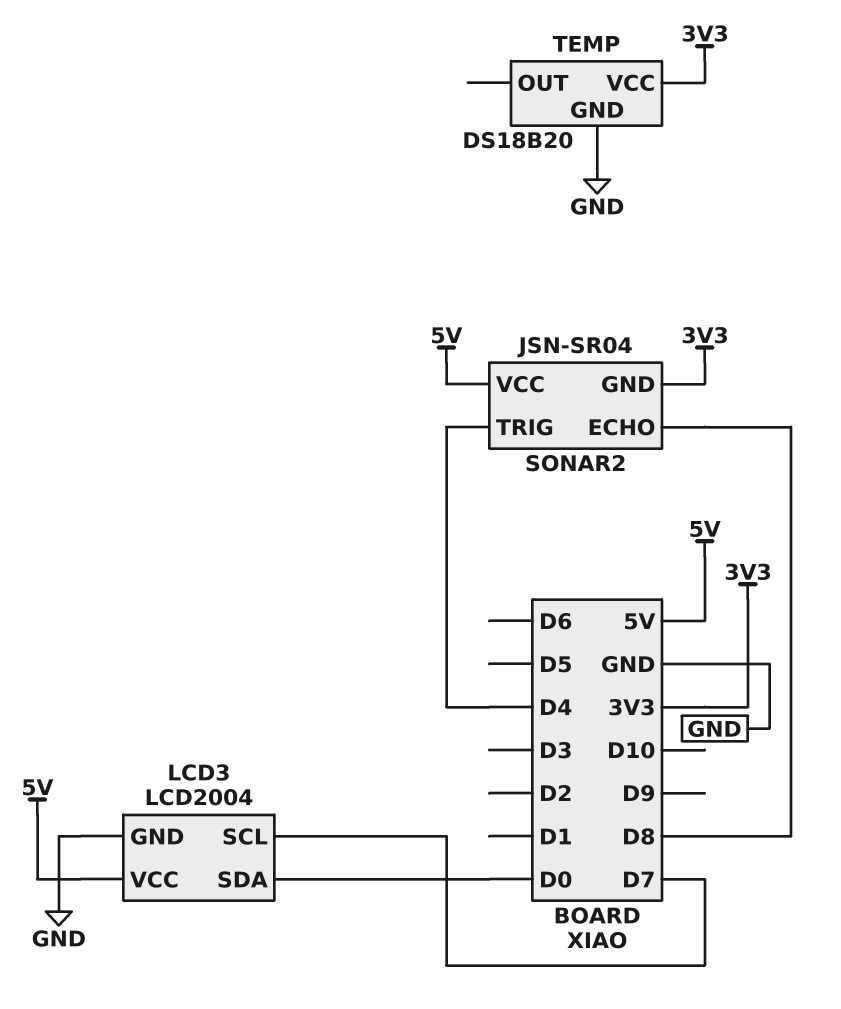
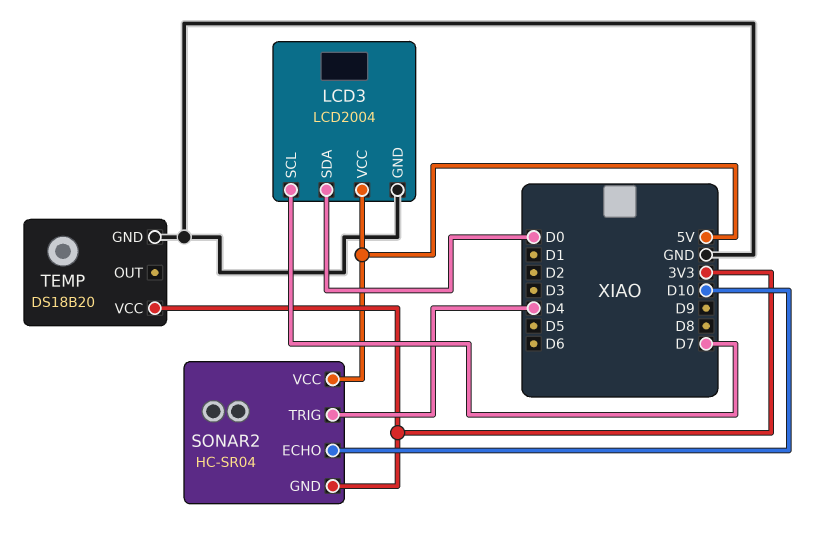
SONAR2: JSN-SR04 -> HC-SR04
SONAR2 pin ECHO: D8 -> D10

